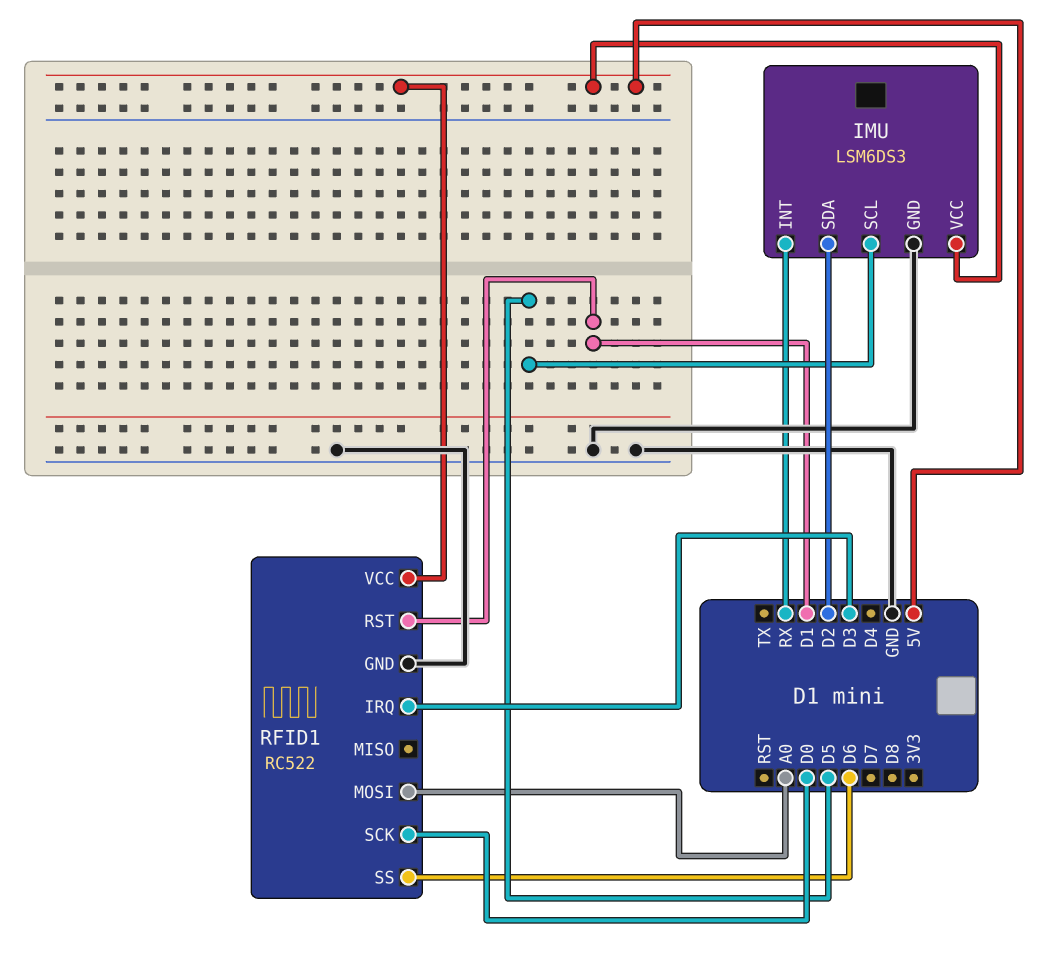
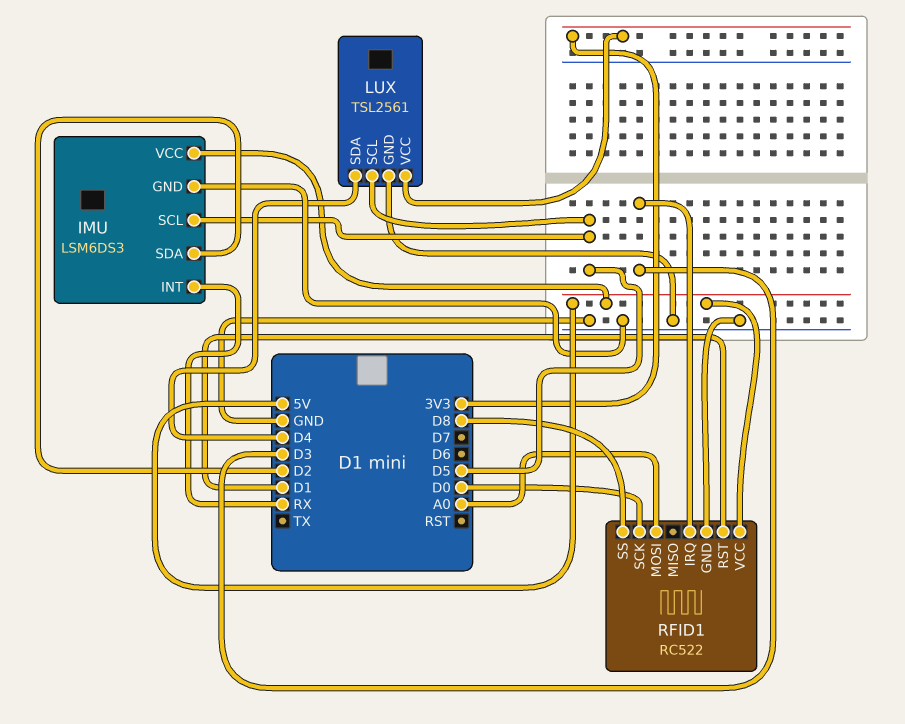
LUX: none -> TSL2561
LUX pin GND: none -> GND
LUX pin SCL: none -> D5
LUX pin SDA: none -> D4
LUX pin VCC: none -> 3V3
RFID1 pin SS: D6 -> D8

